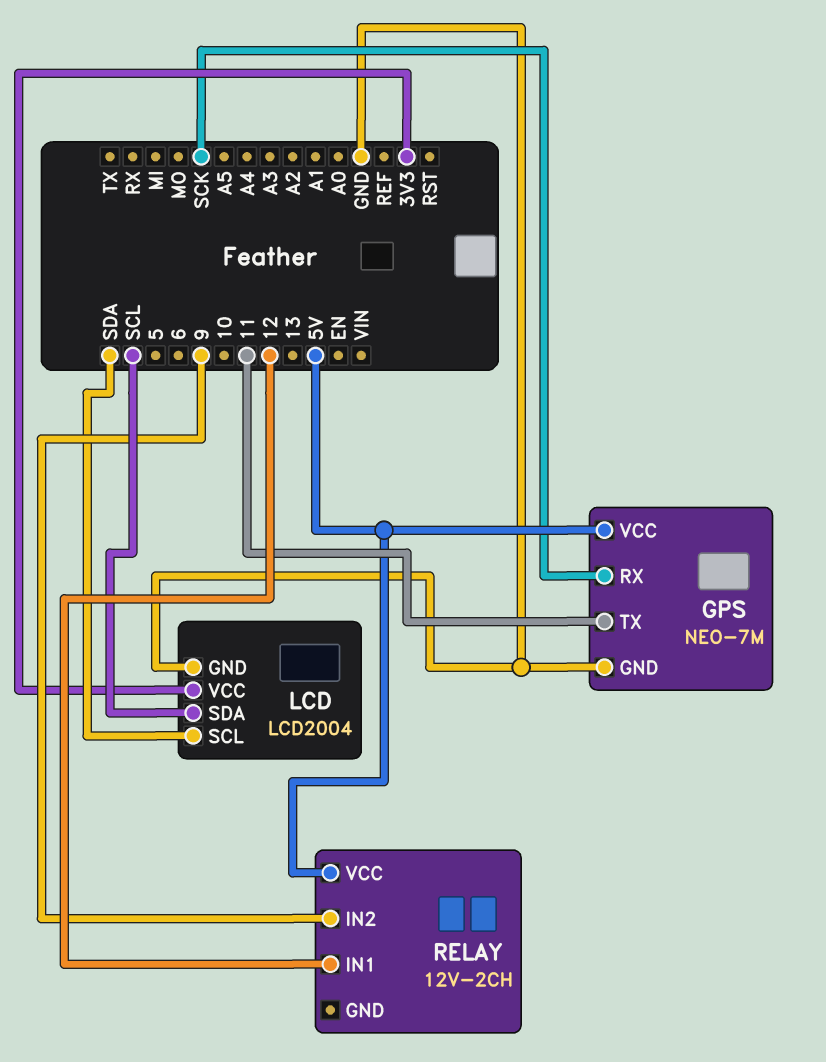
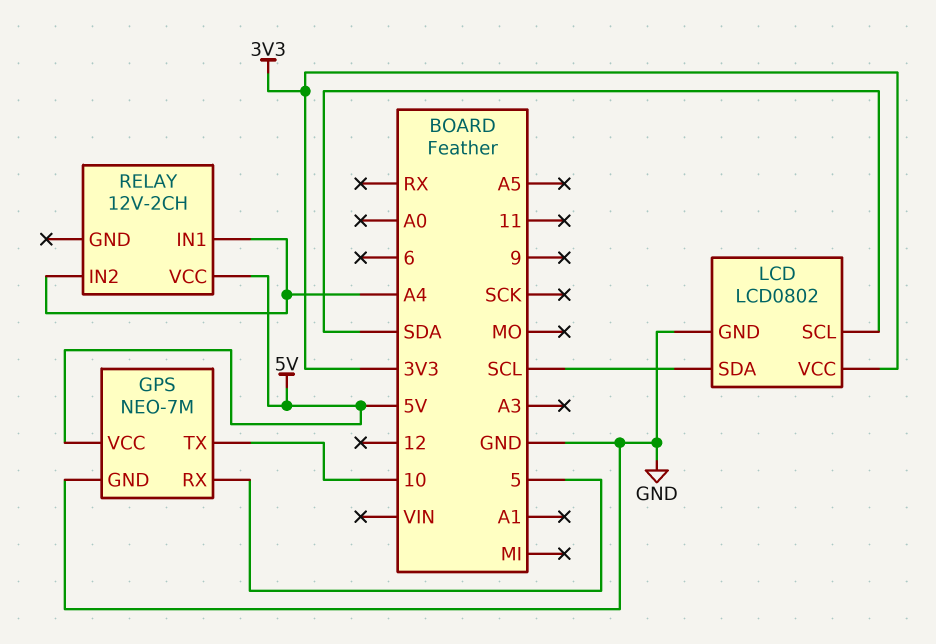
GPS pin RX: SCK -> 5
GPS pin TX: 11 -> 10
LCD: LCD2004 -> LCD0802
RELAY pin IN1: 12 -> A4
RELAY pin IN2: 9 -> A4

